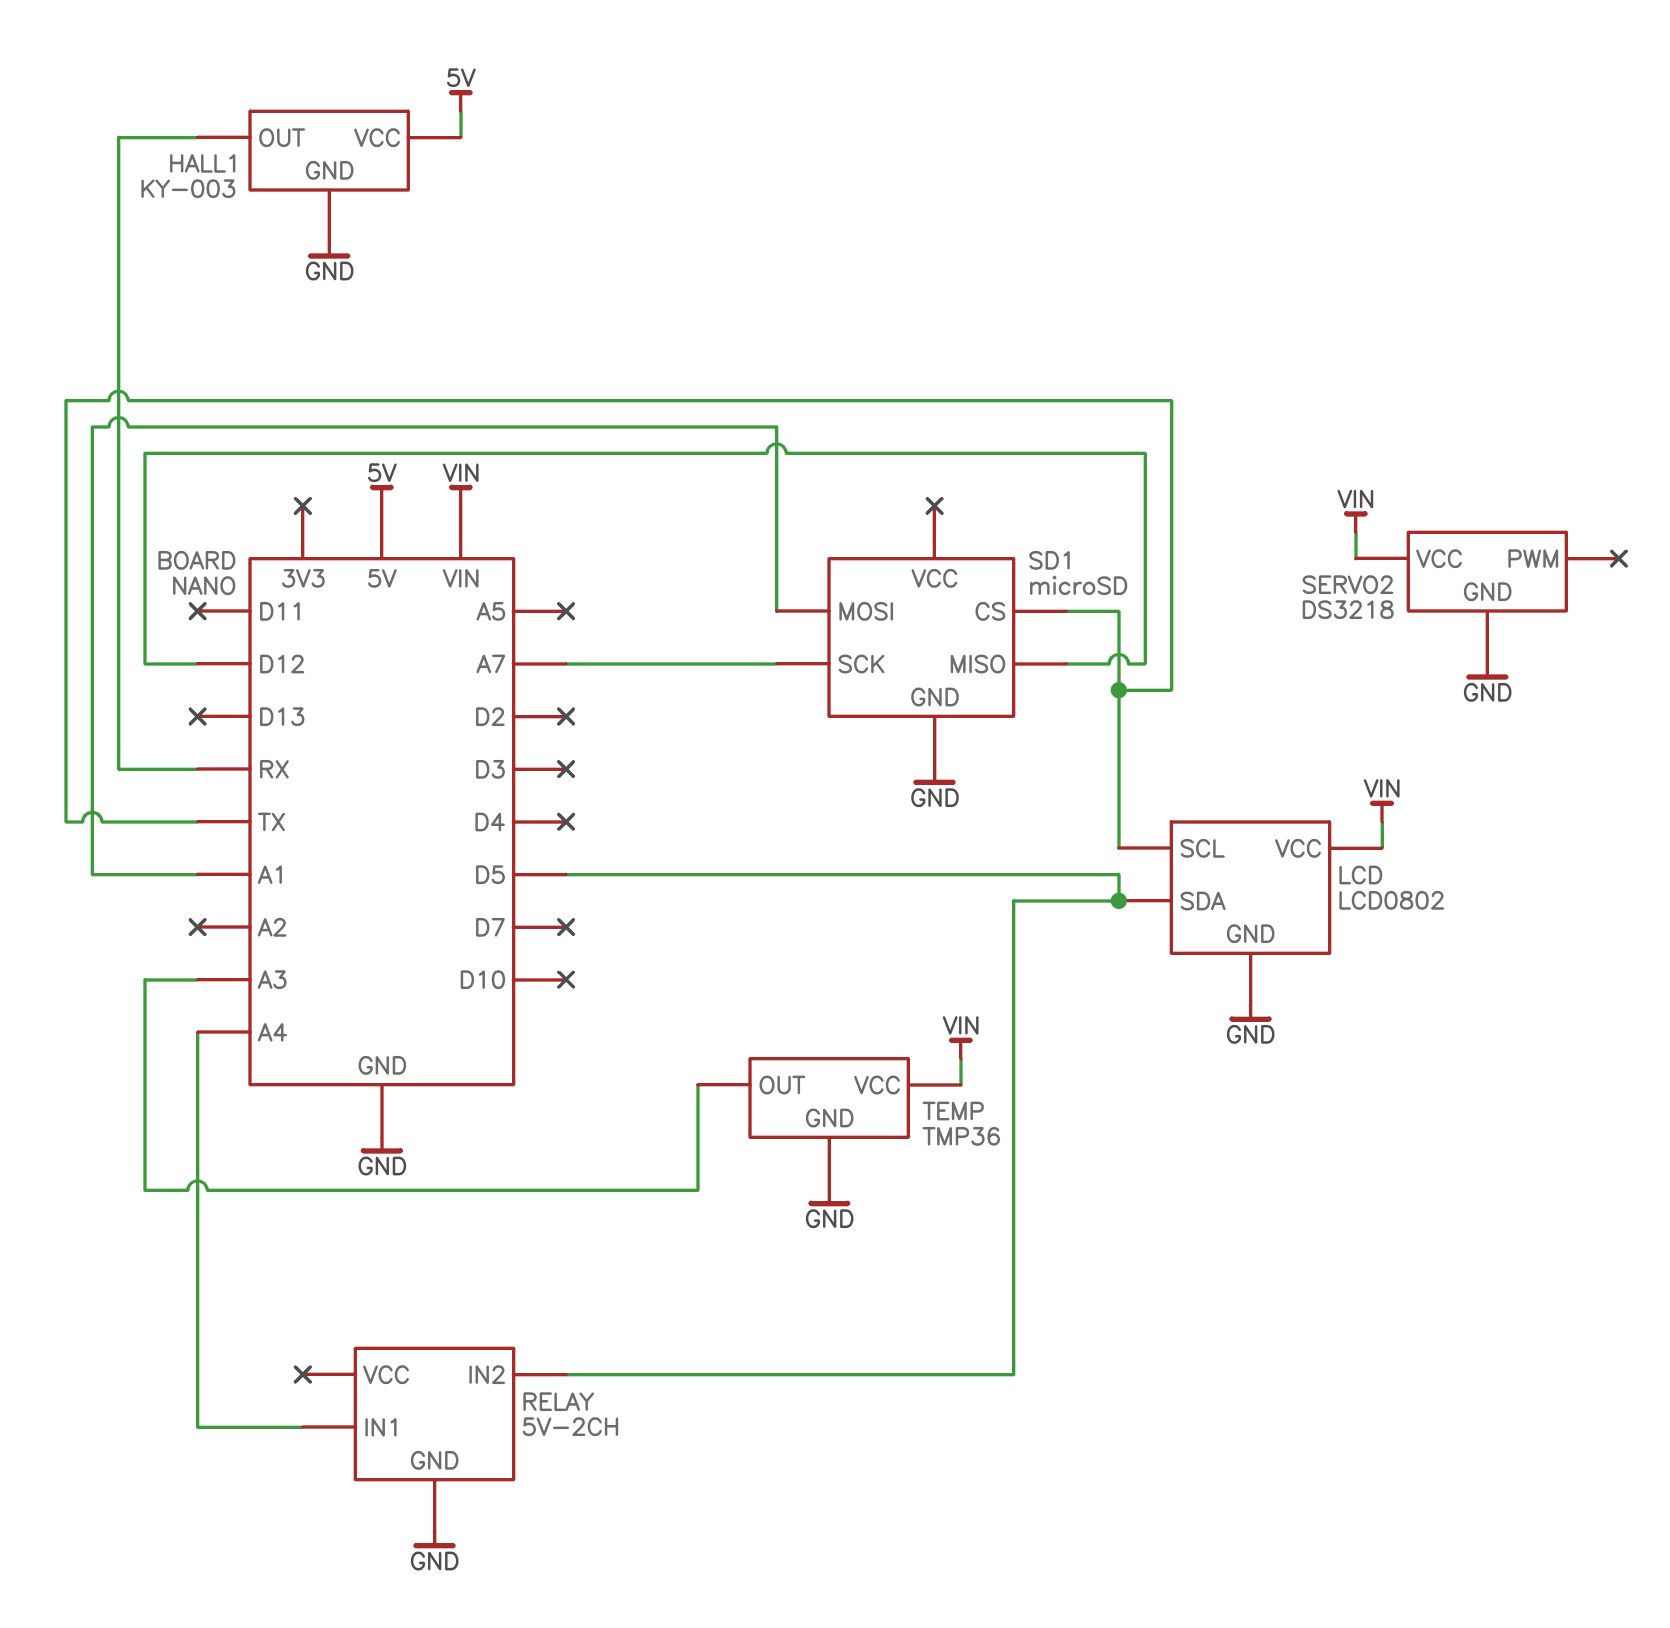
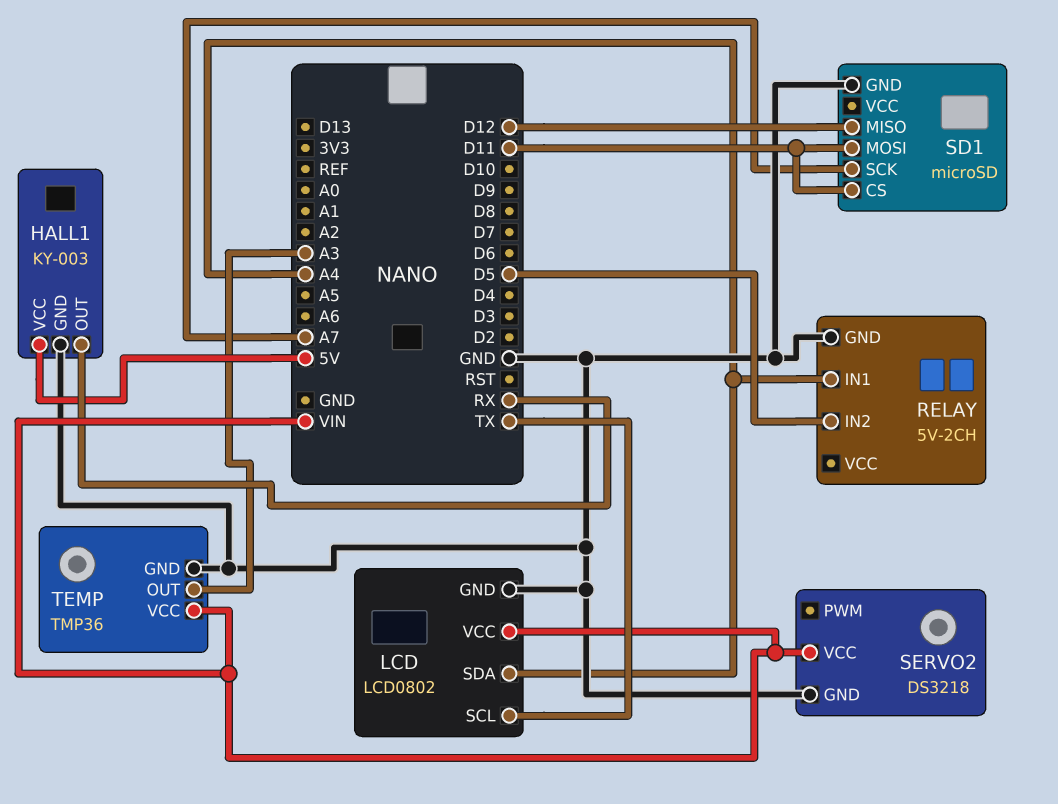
LCD pin SDA: D5 -> A4
SD1 pin CS: TX -> D11
SD1 pin MOSI: A1 -> D11

